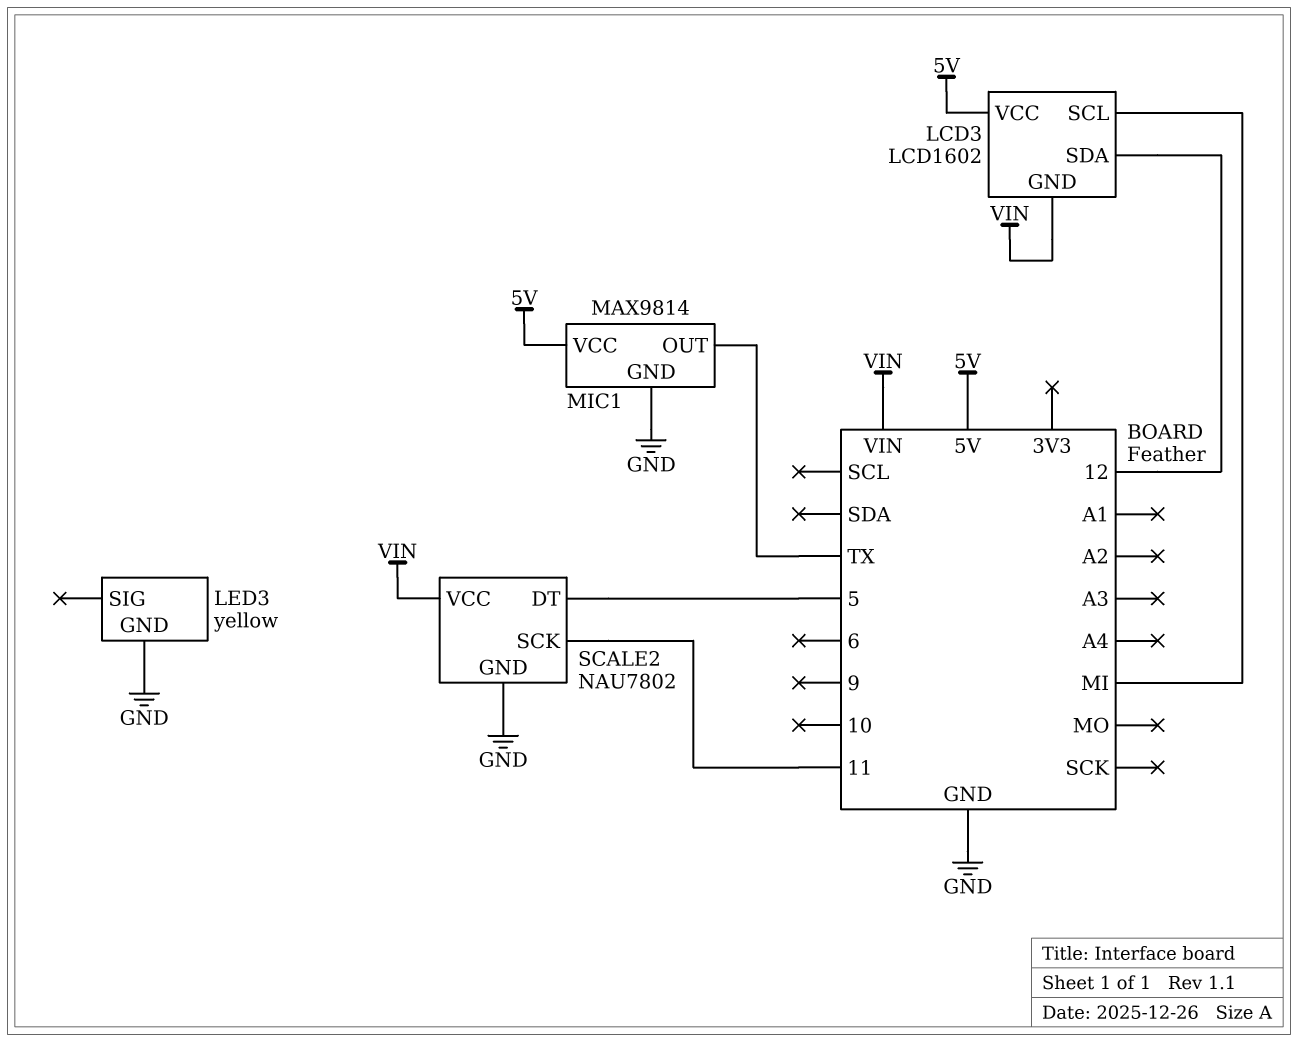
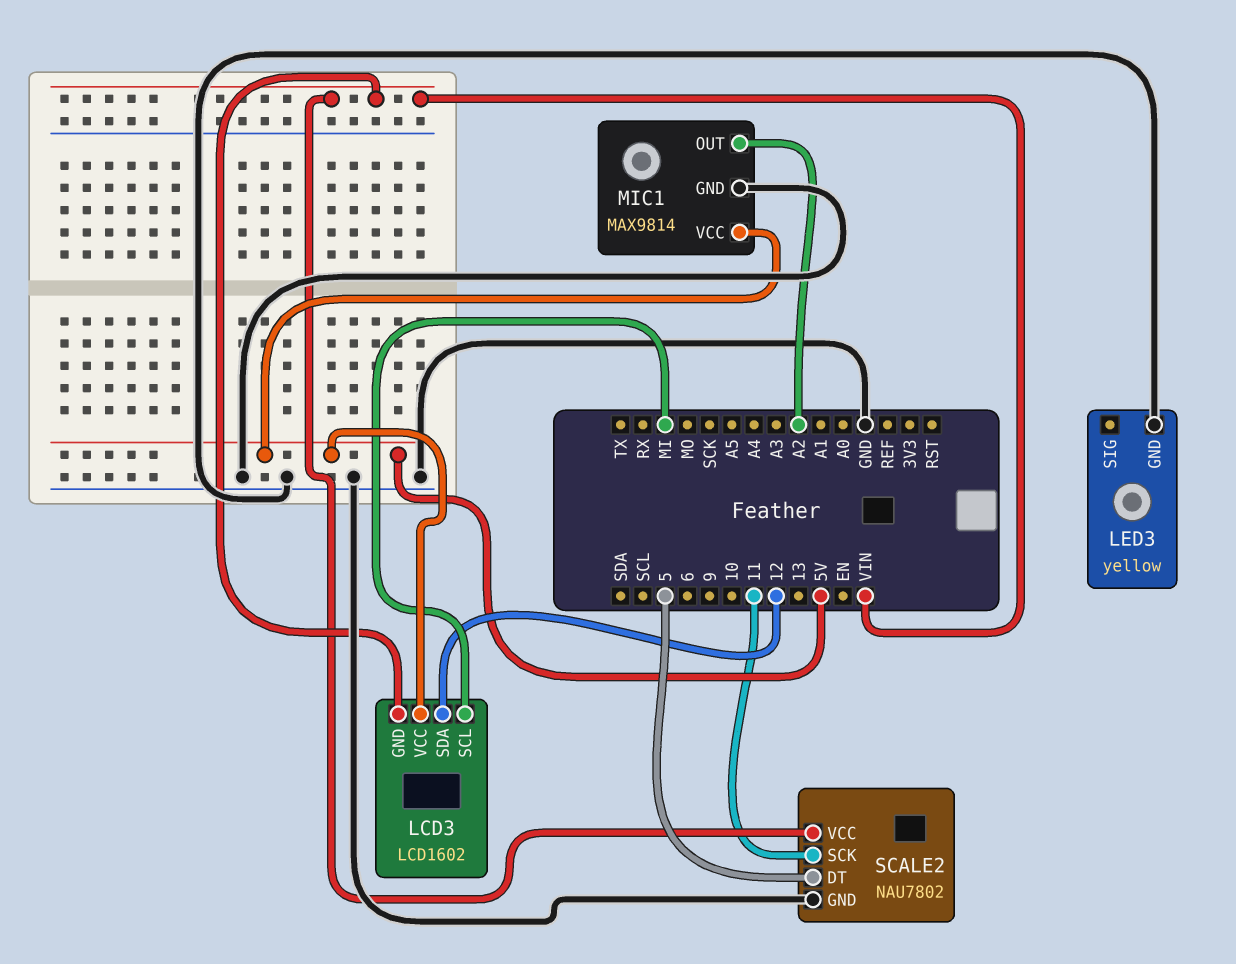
MIC1 pin OUT: TX -> A2

